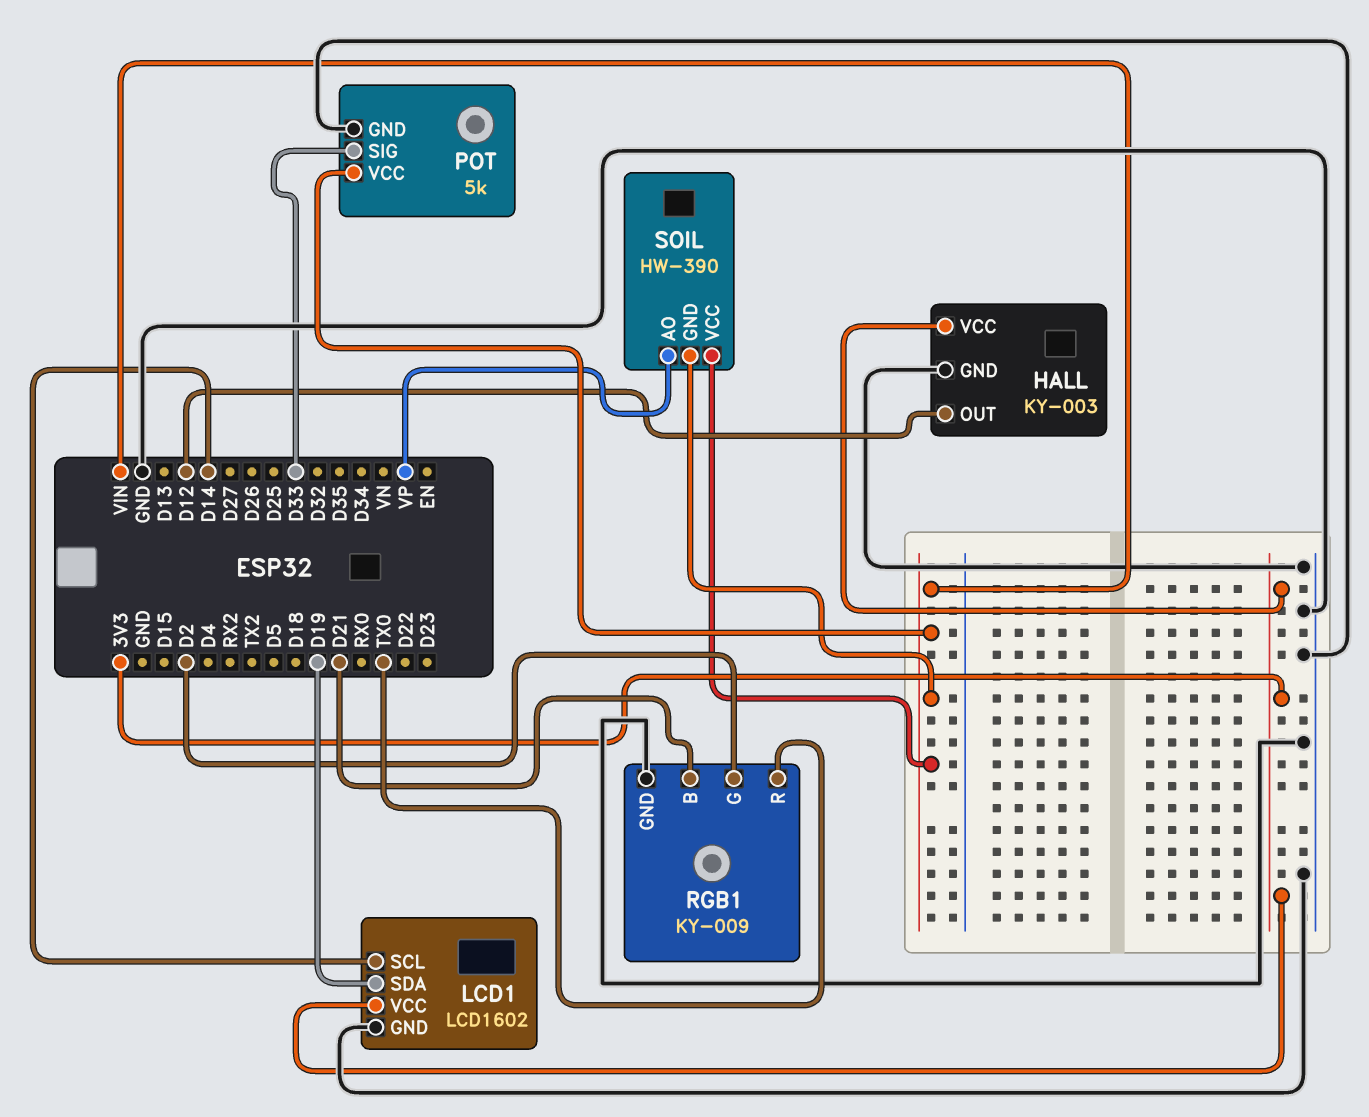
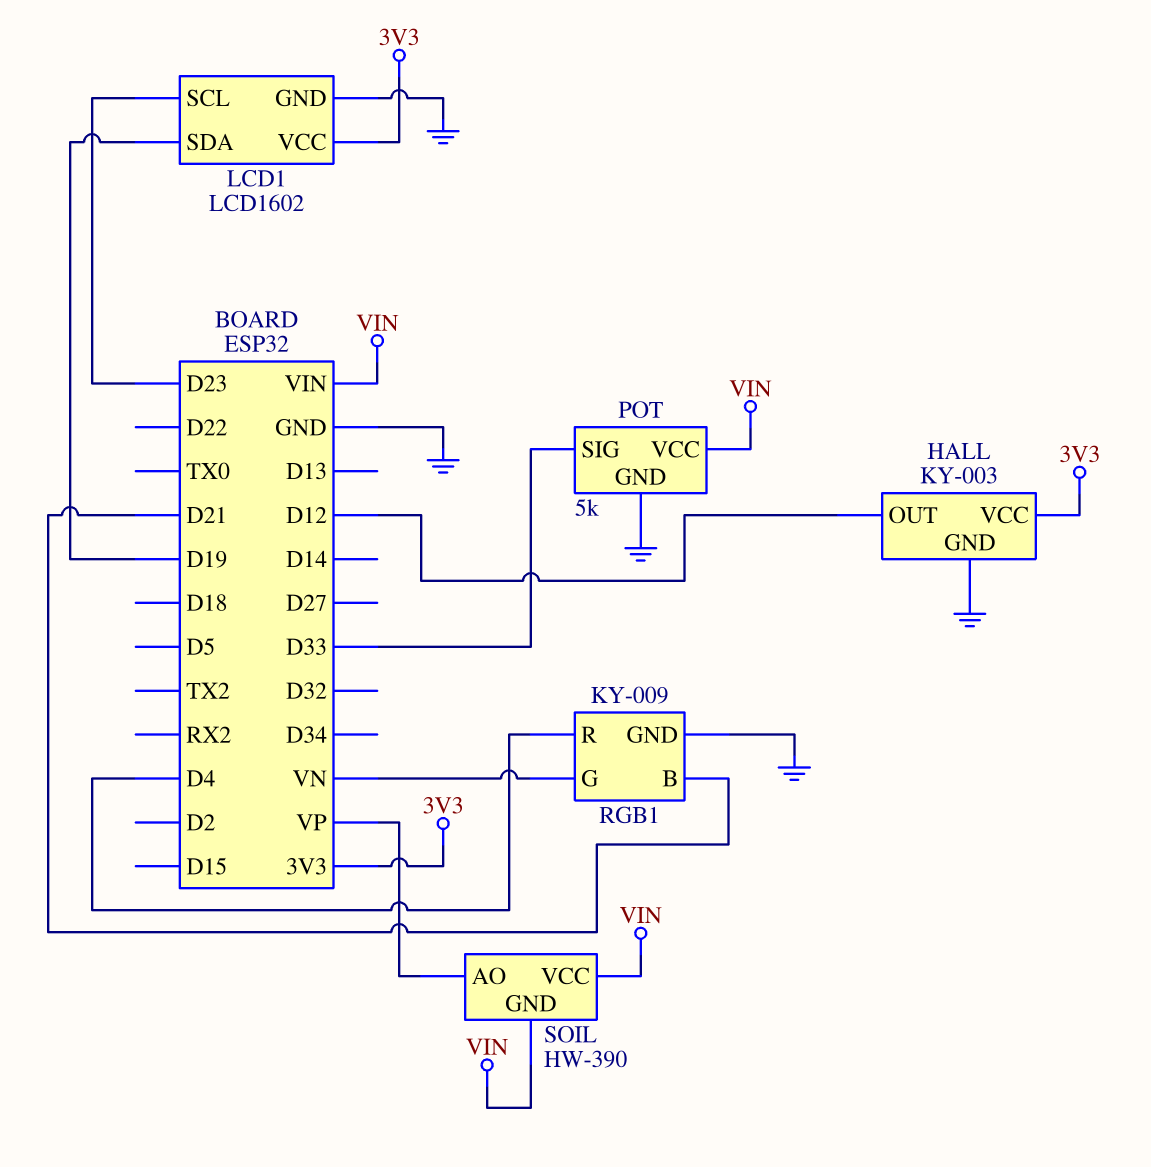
LCD1 pin SCL: D14 -> D23
RGB1 pin G: D2 -> VN
RGB1 pin R: TX0 -> D4

